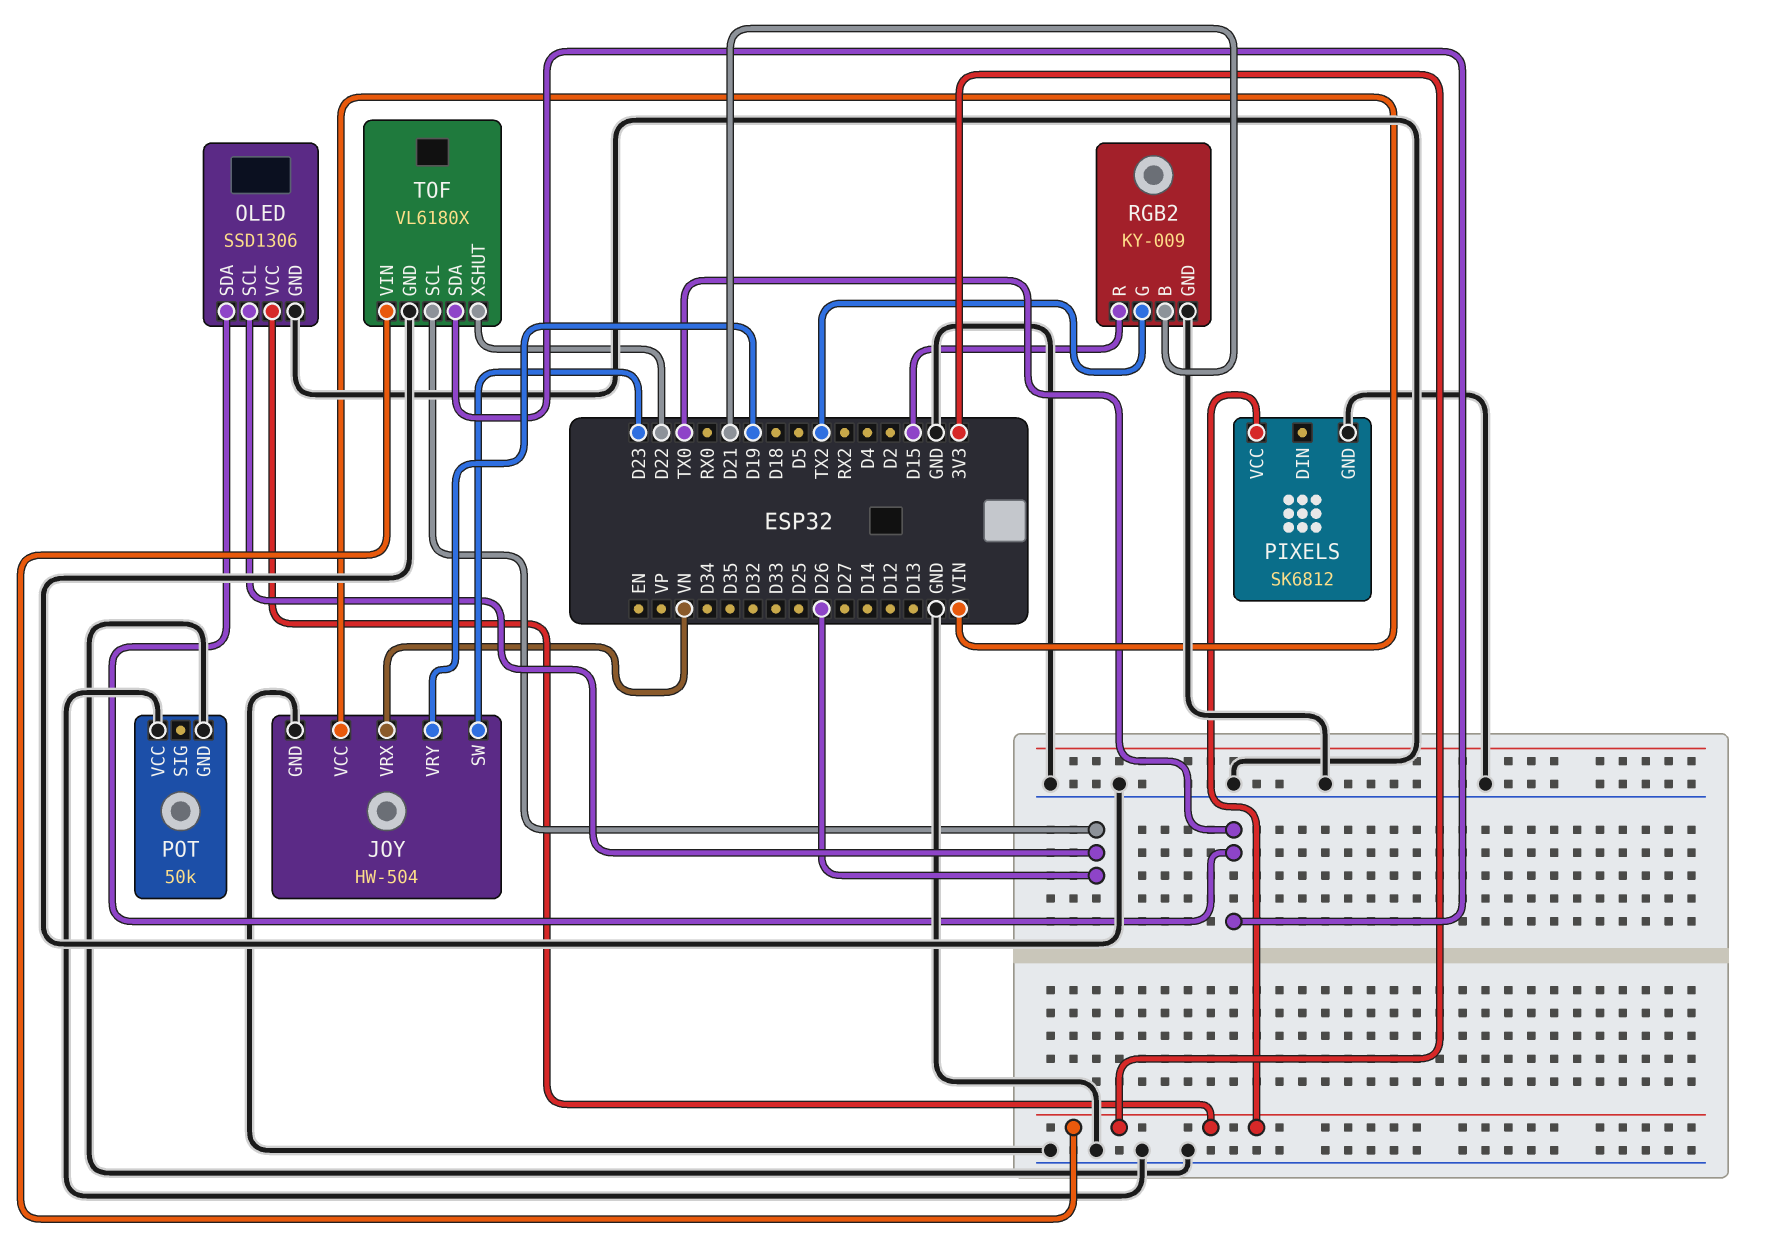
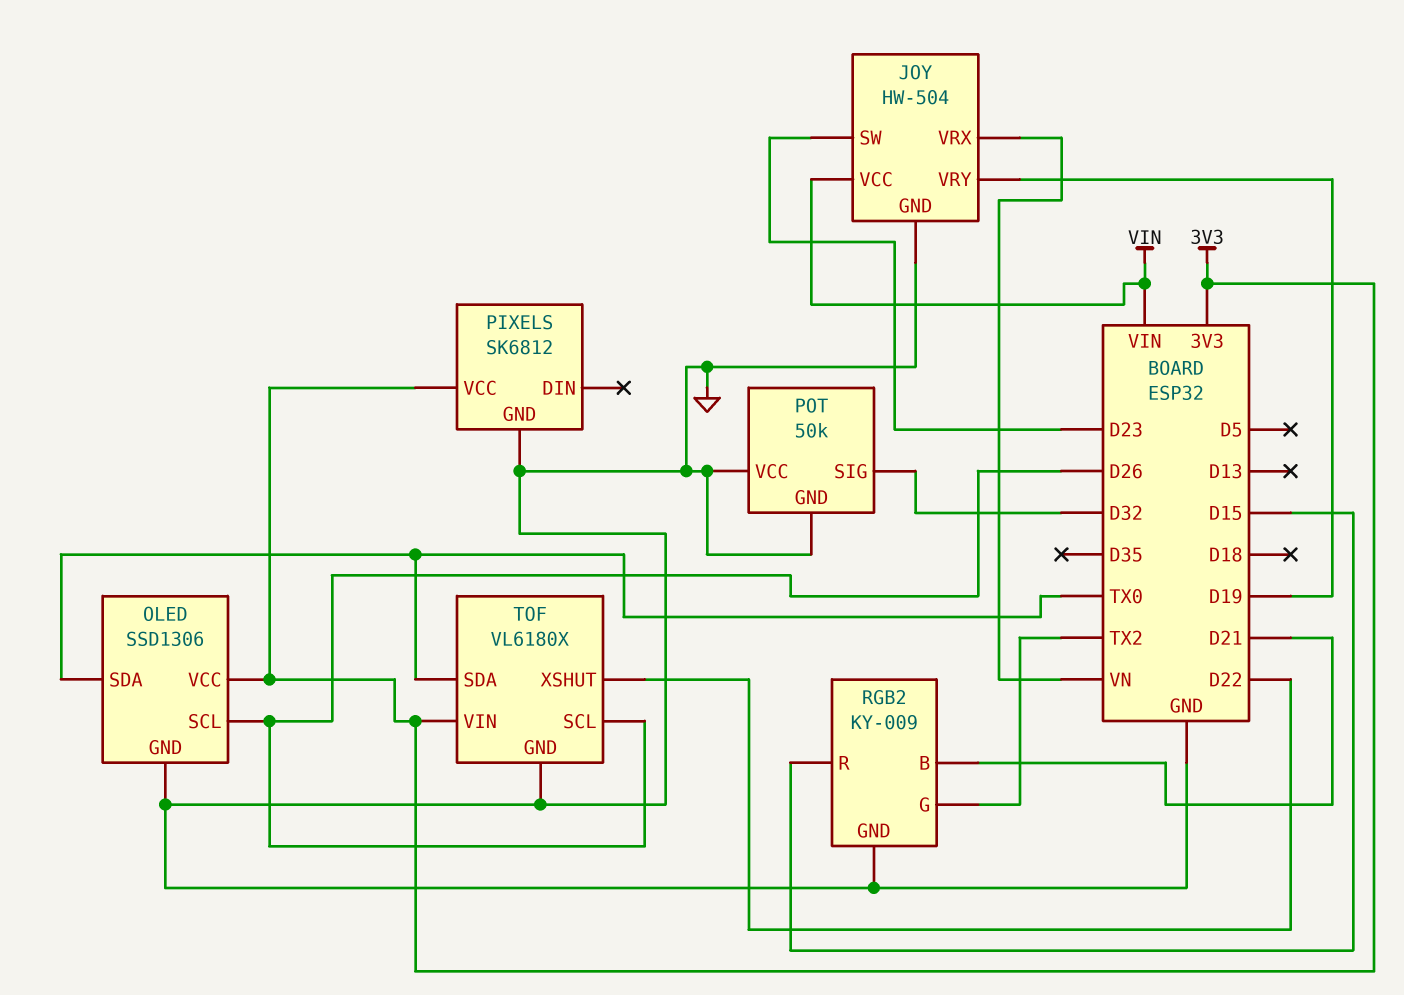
POT pin SIG: none -> D32

